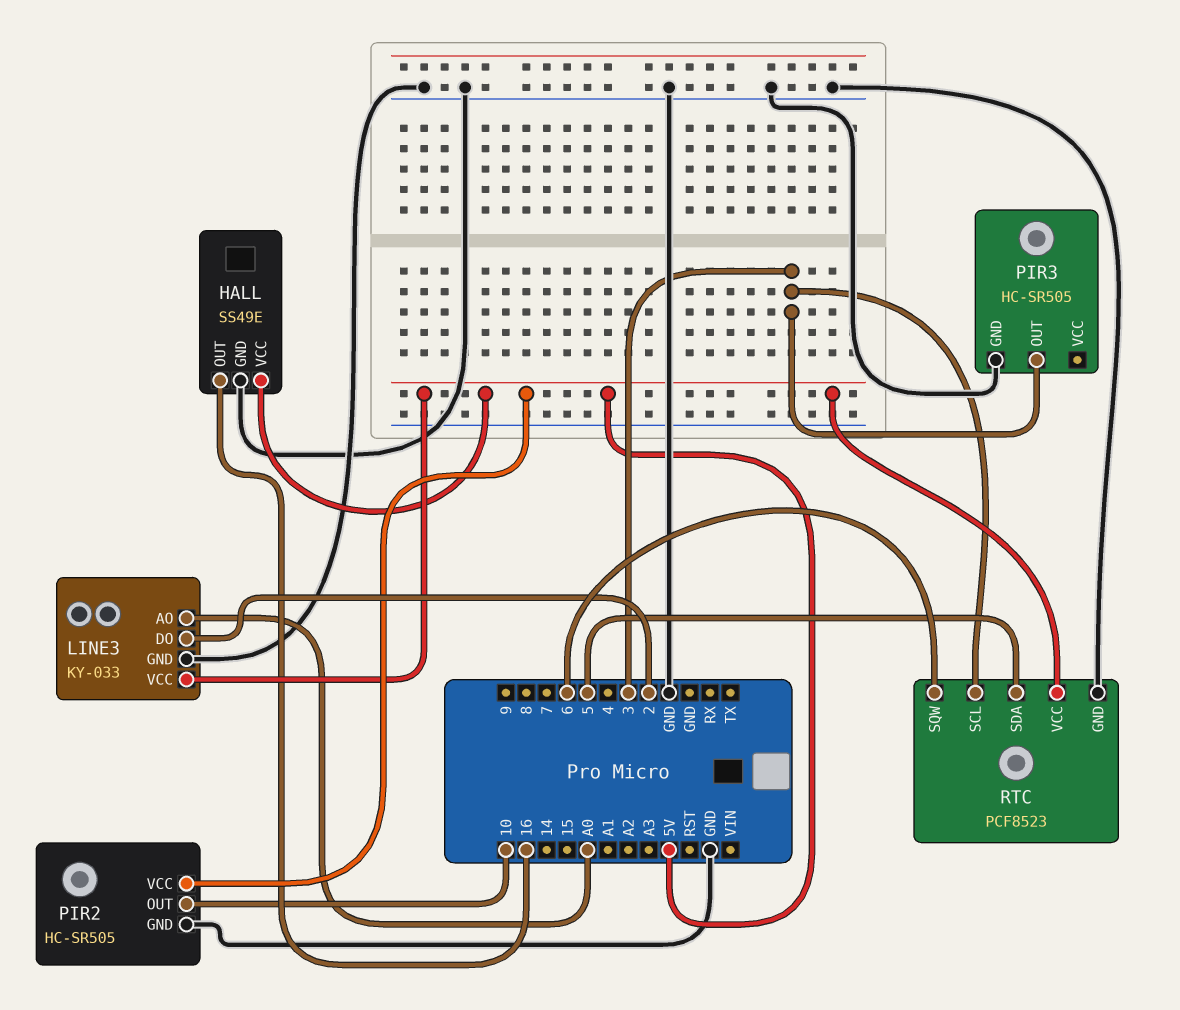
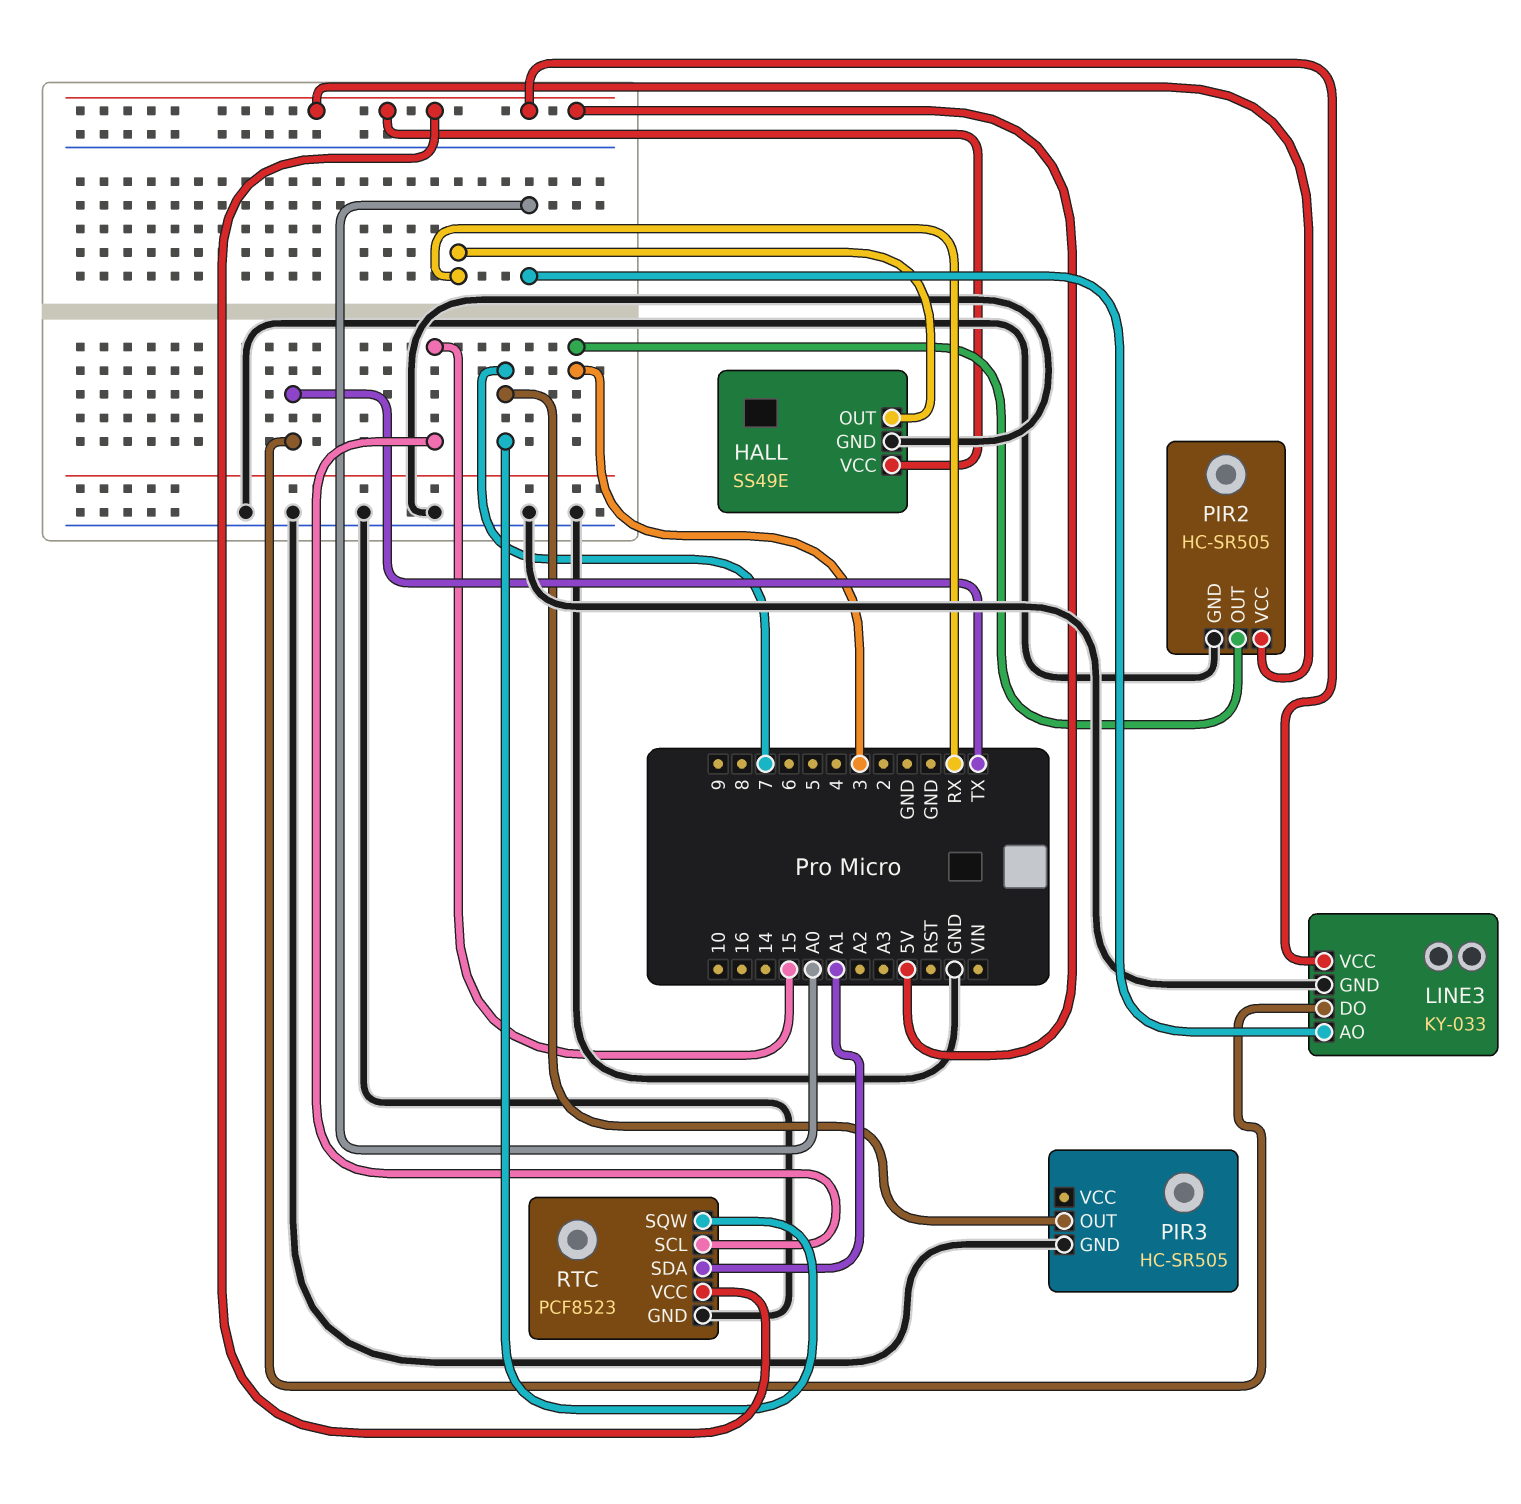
HALL pin OUT: 16 -> RX
LINE3 pin DO: 2 -> TX
PIR2 pin OUT: 10 -> 3
PIR3 pin OUT: 3 -> 7
RTC pin SCL: 3 -> 15
RTC pin SDA: 5 -> A1
RTC pin SQW: 6 -> 7

